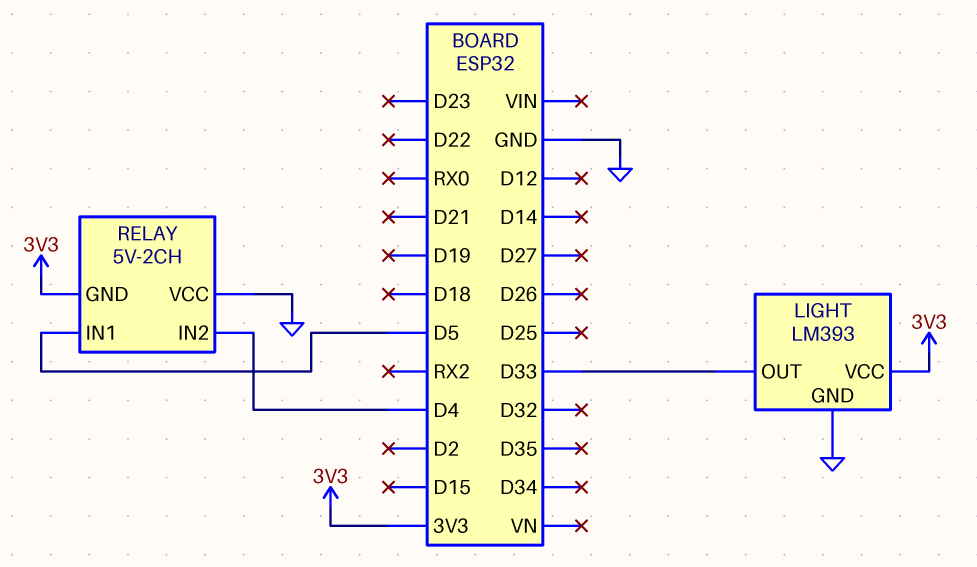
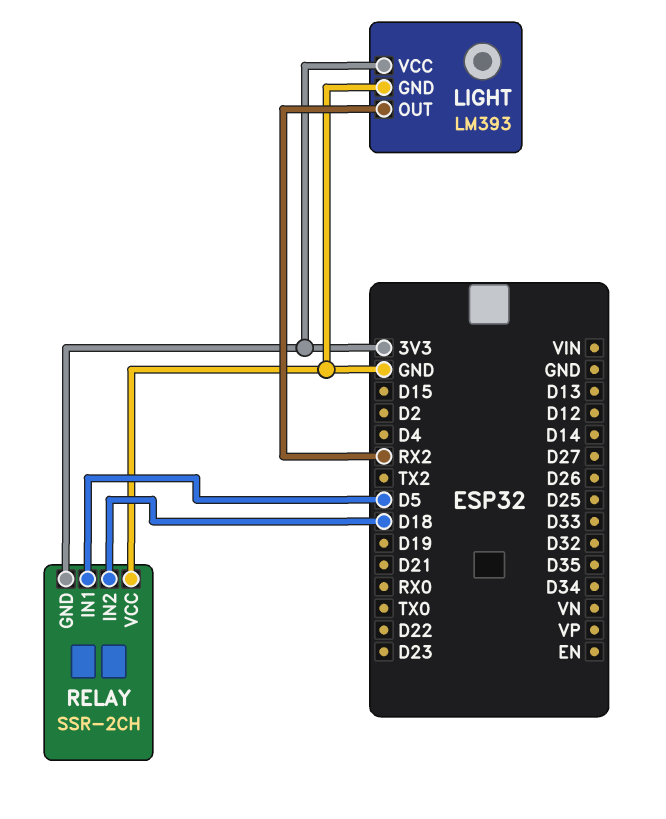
LIGHT pin OUT: D33 -> RX2
RELAY: 5V-2CH -> SSR-2CH
RELAY pin IN2: D4 -> D18

